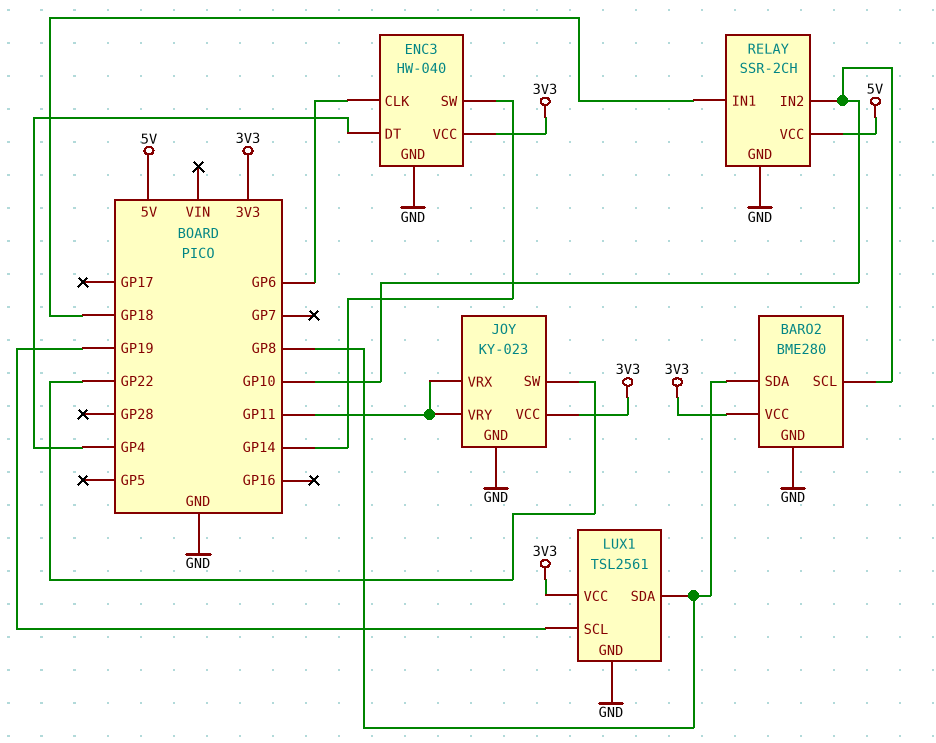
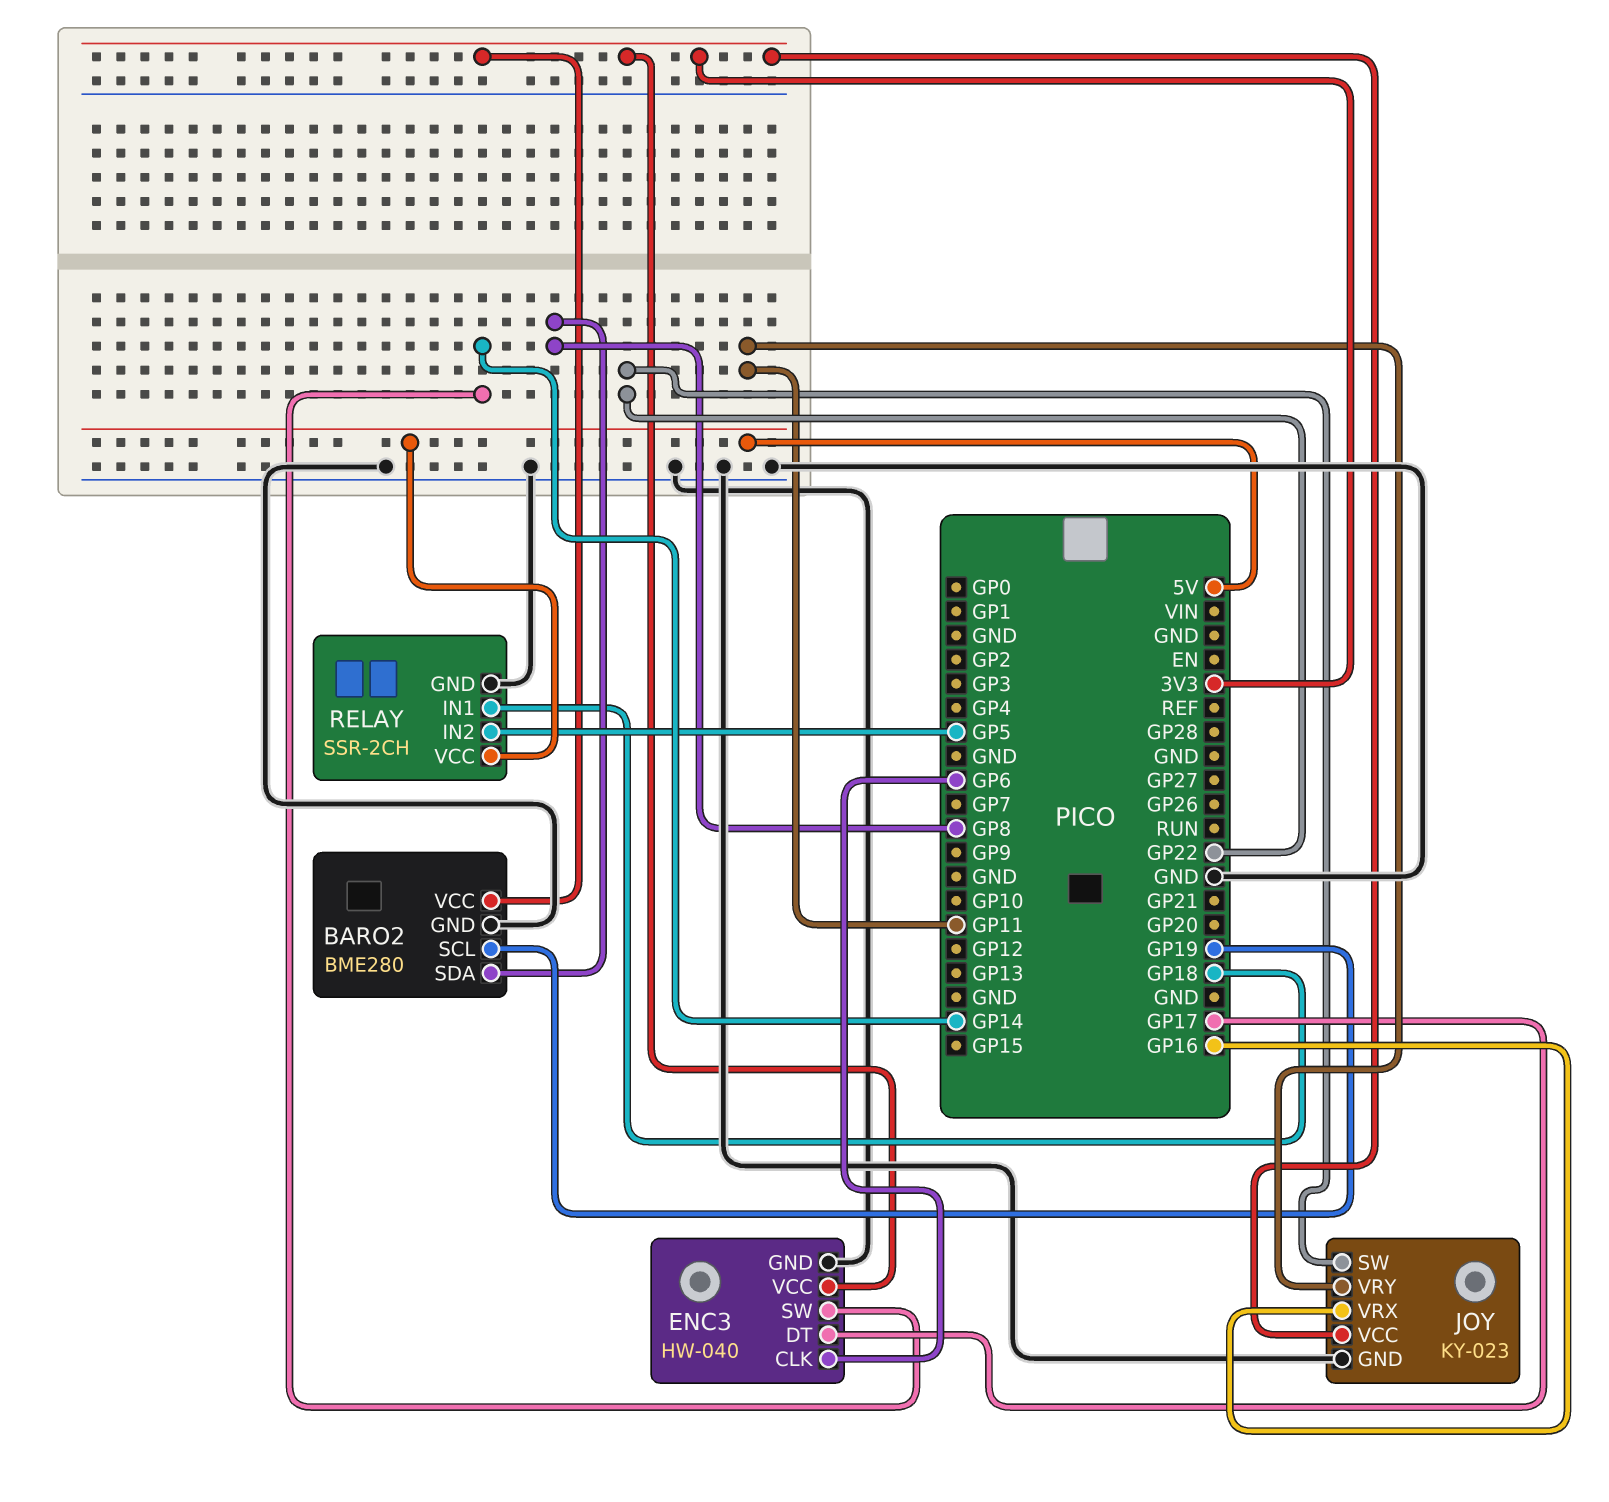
BARO2 pin SCL: GP10 -> GP19
ENC3 pin DT: GP4 -> GP17
JOY pin VRX: GP11 -> GP16
LUX1: TSL2561 -> none
LUX1 pin GND: GND -> none
LUX1 pin SCL: GP19 -> none
LUX1 pin SDA: GP8 -> none
LUX1 pin VCC: 3V3 -> none
RELAY pin IN2: GP10 -> GP5

